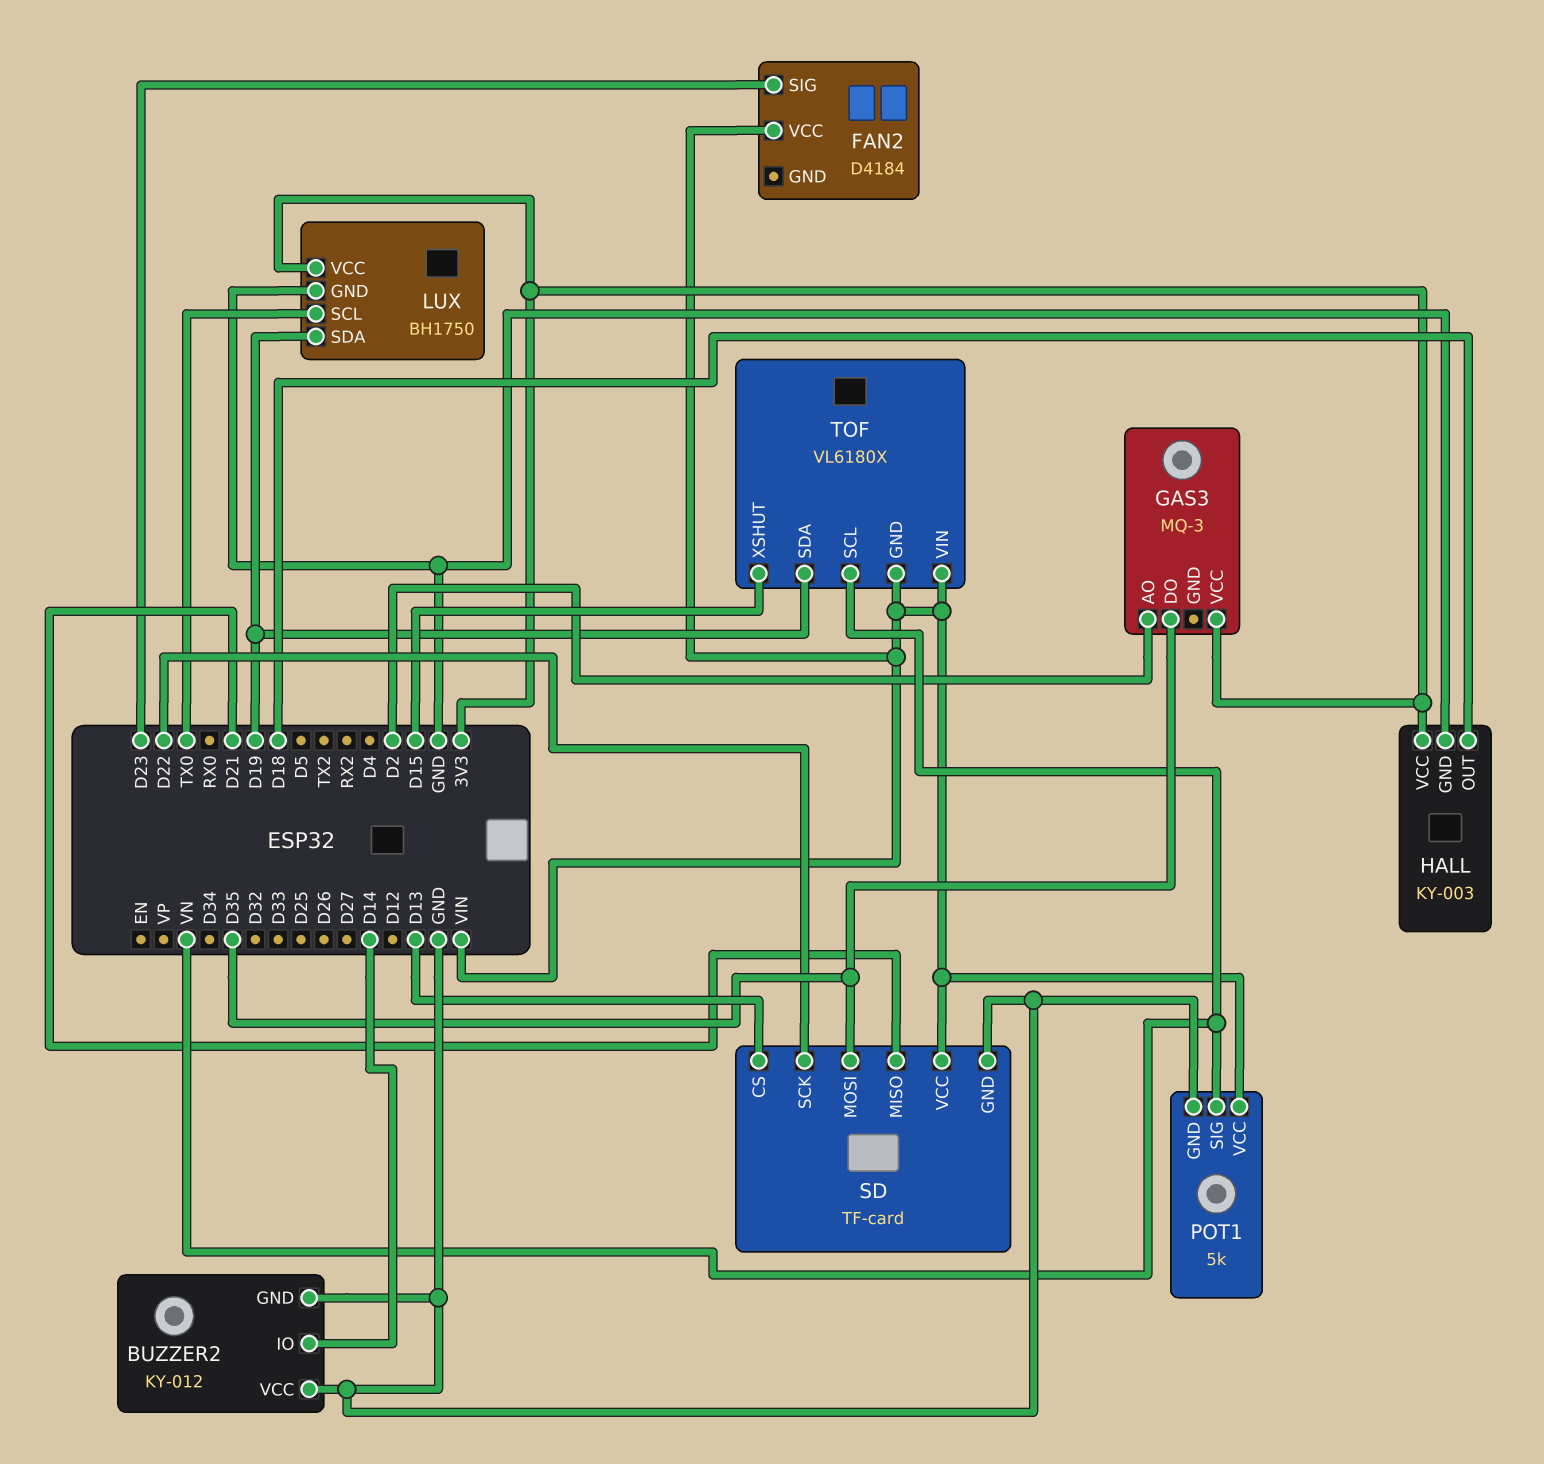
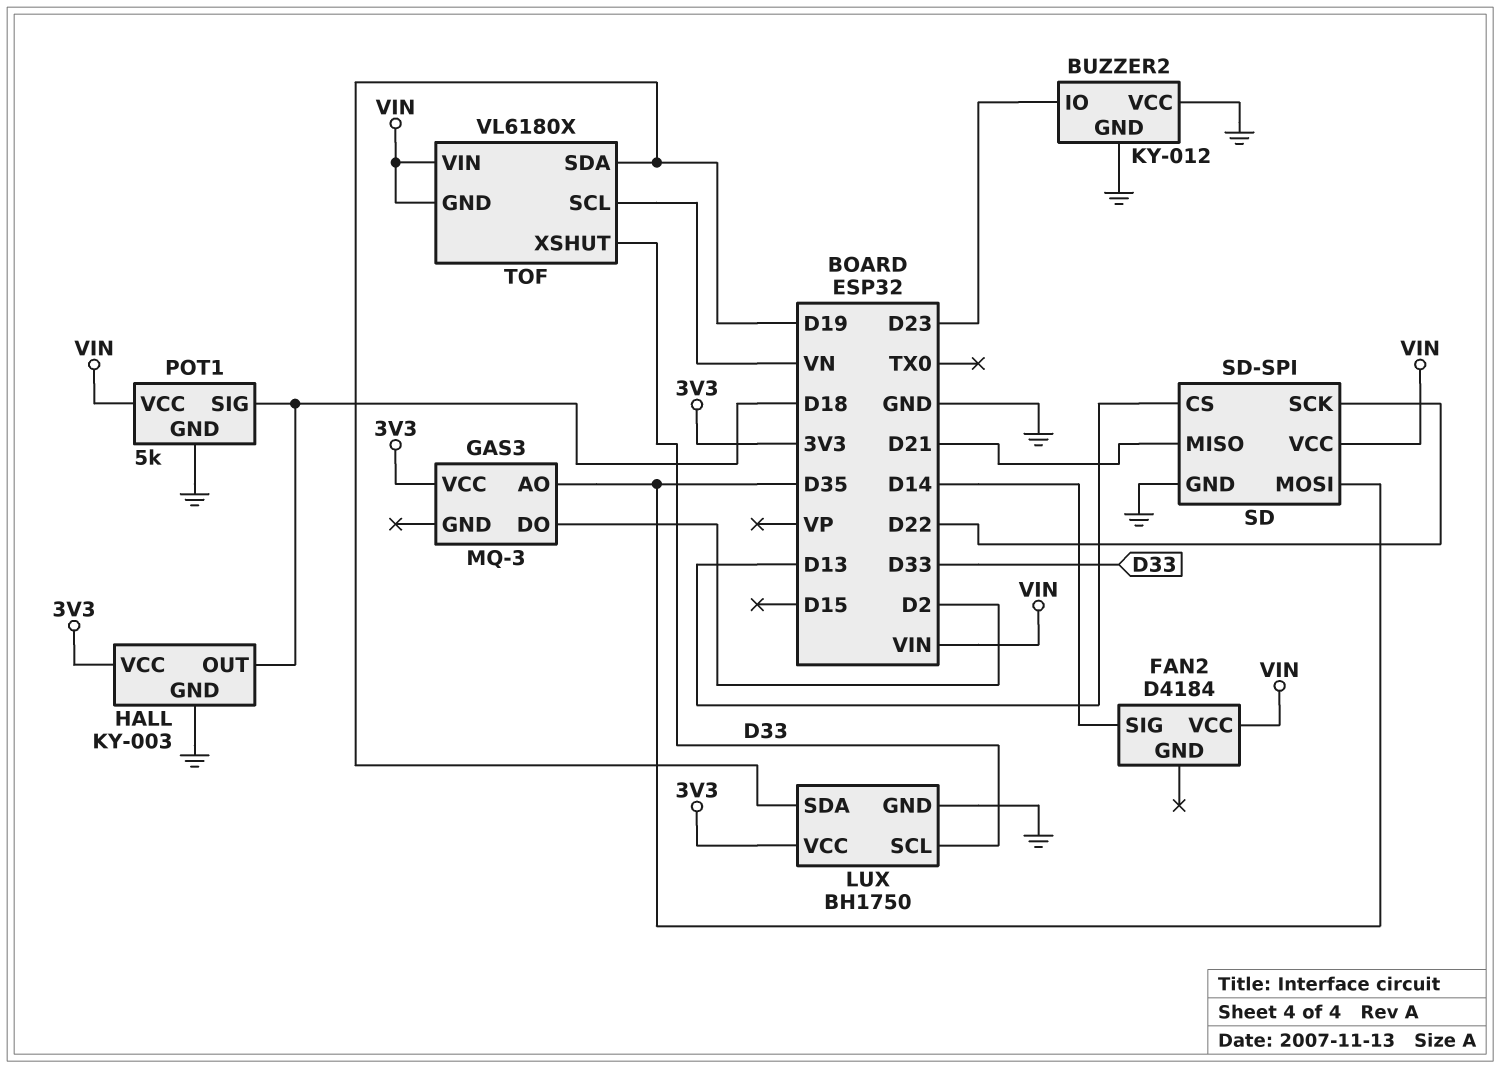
BUZZER2 pin IO: D14 -> D23
FAN2 pin SIG: D23 -> D14
GAS3 pin AO: D2 -> D35
GAS3 pin DO: D35 -> D2
LUX pin SCL: TX0 -> D33
POT1 pin SIG: VN -> D18
SD: TF-card -> SD-SPI
TOF pin XSHUT: D15 -> D33

